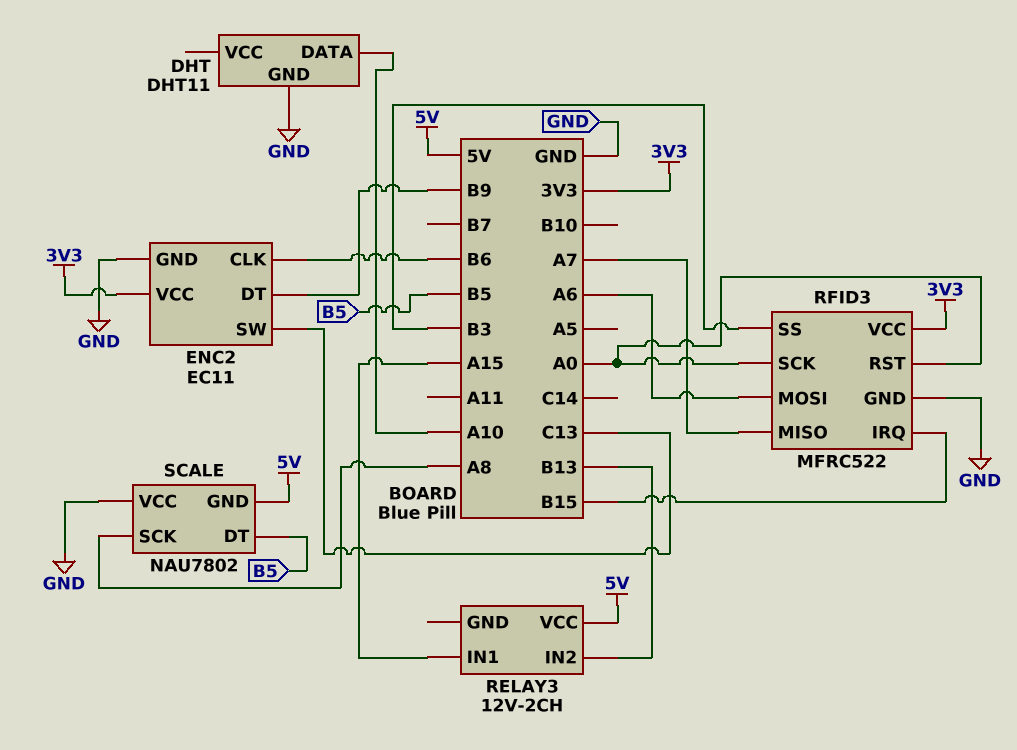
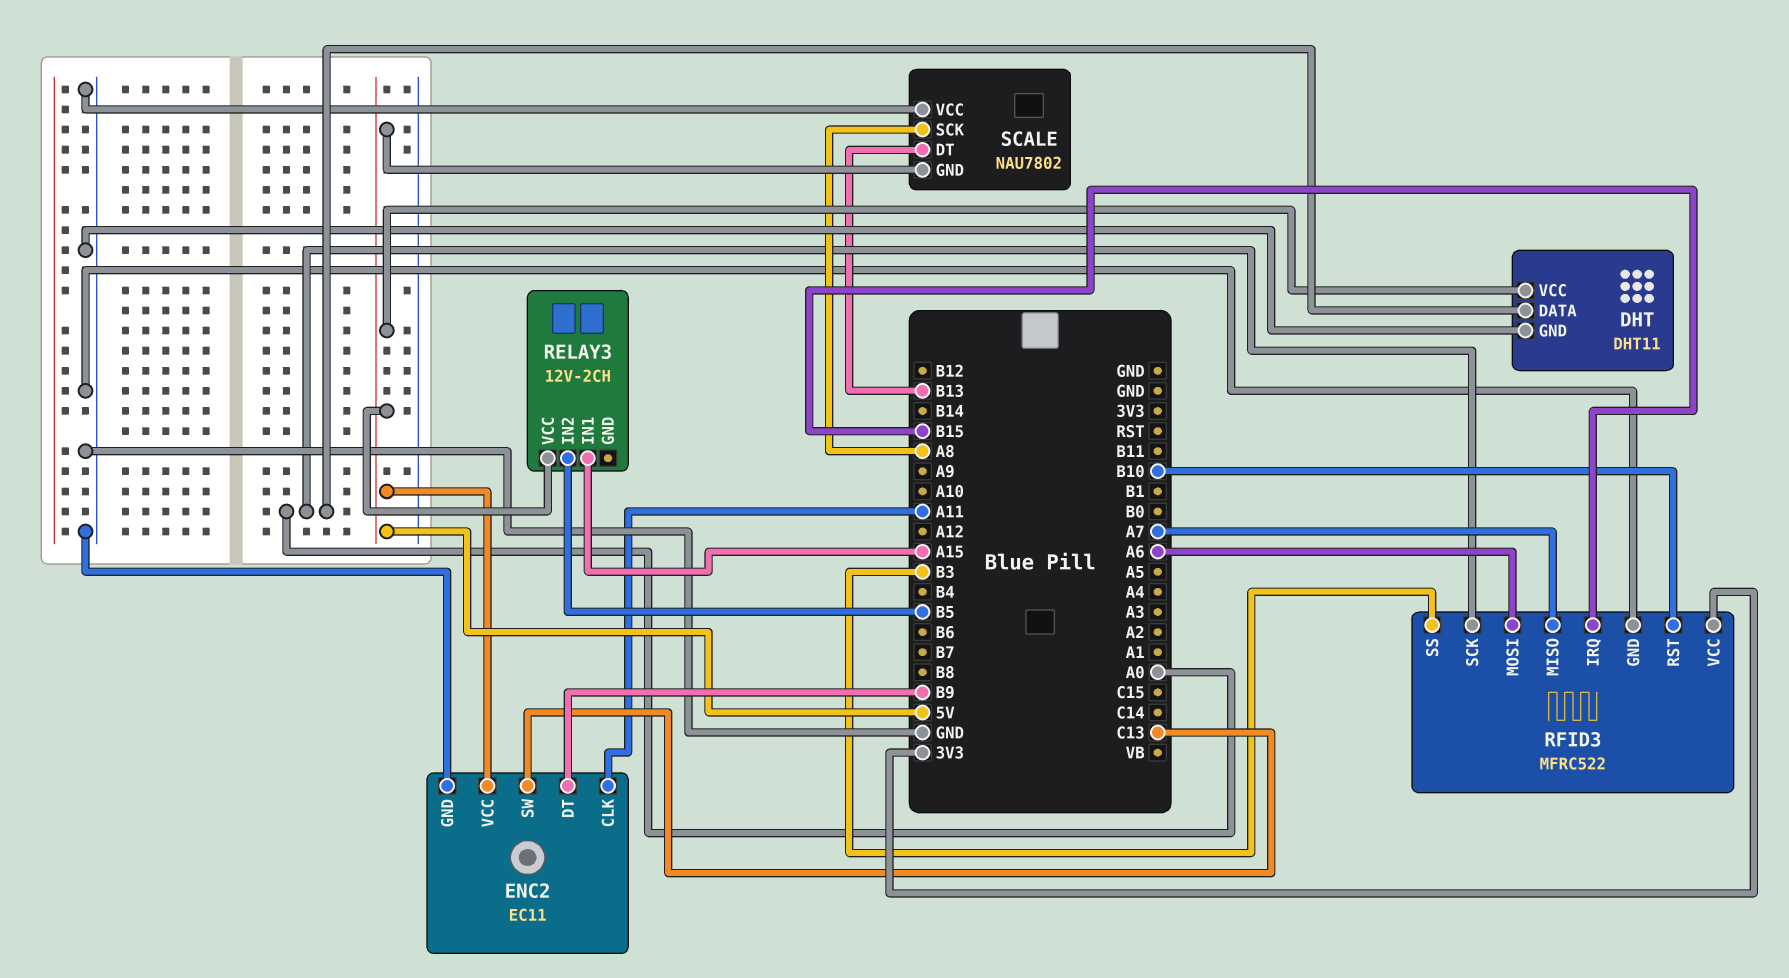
DHT pin DATA: A10 -> A0
DHT pin VCC: none -> 5V
ENC2 pin CLK: B6 -> A11
ENC2 pin VCC: 3V3 -> 5V
RELAY3 pin IN2: B13 -> B5
RFID3 pin RST: A0 -> B10
SCALE pin DT: B5 -> B13

